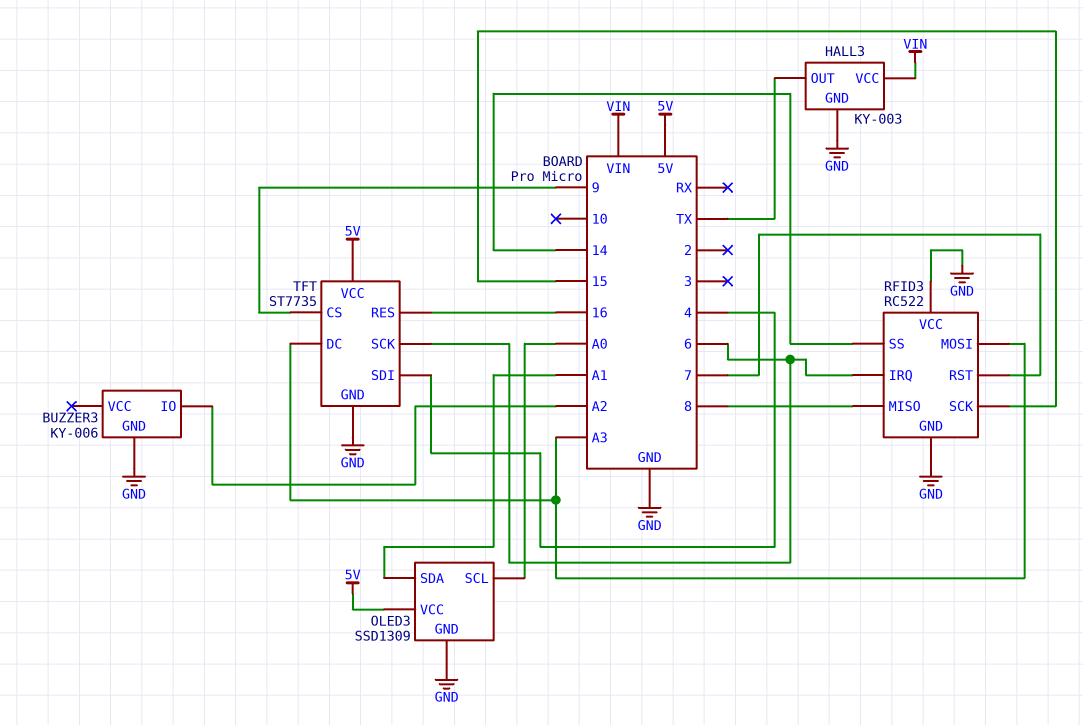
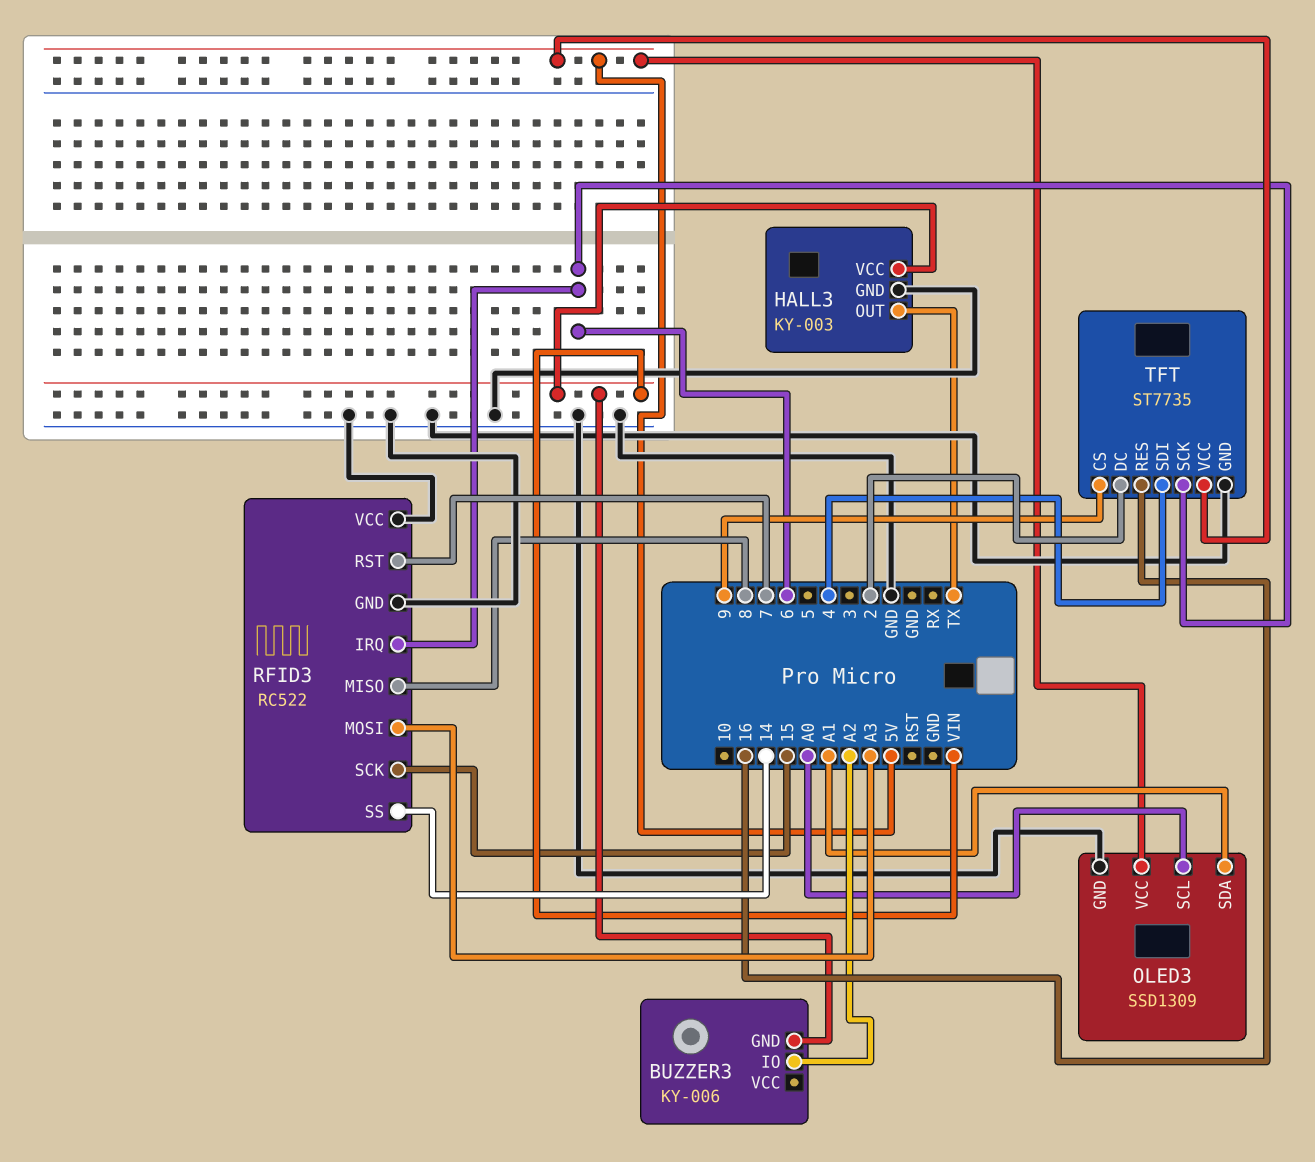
BUZZER3 pin GND: GND -> VIN
TFT pin DC: A3 -> 2

